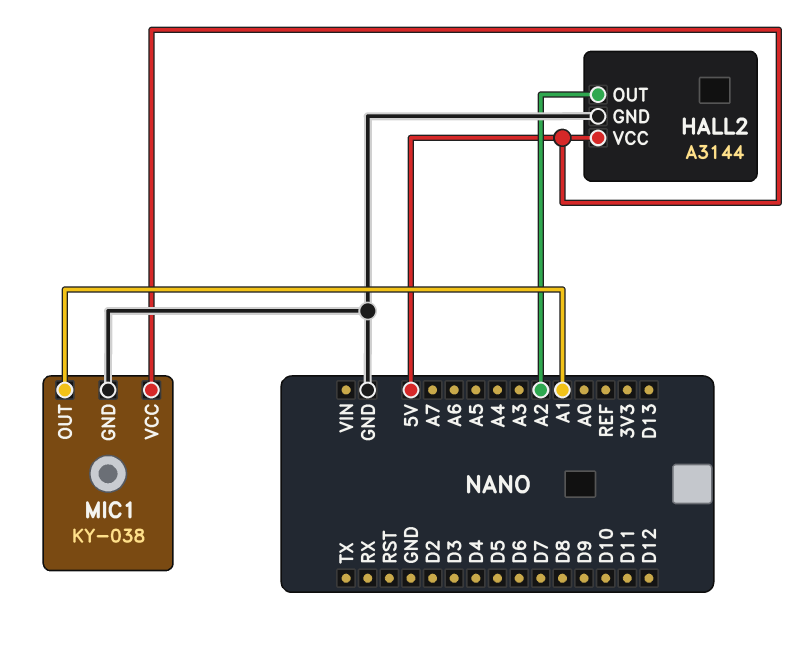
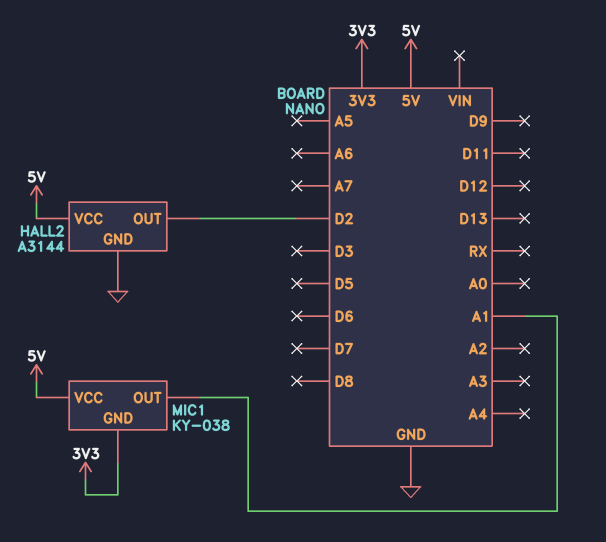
HALL2 pin OUT: A2 -> D2
MIC1 pin GND: GND -> 3V3

